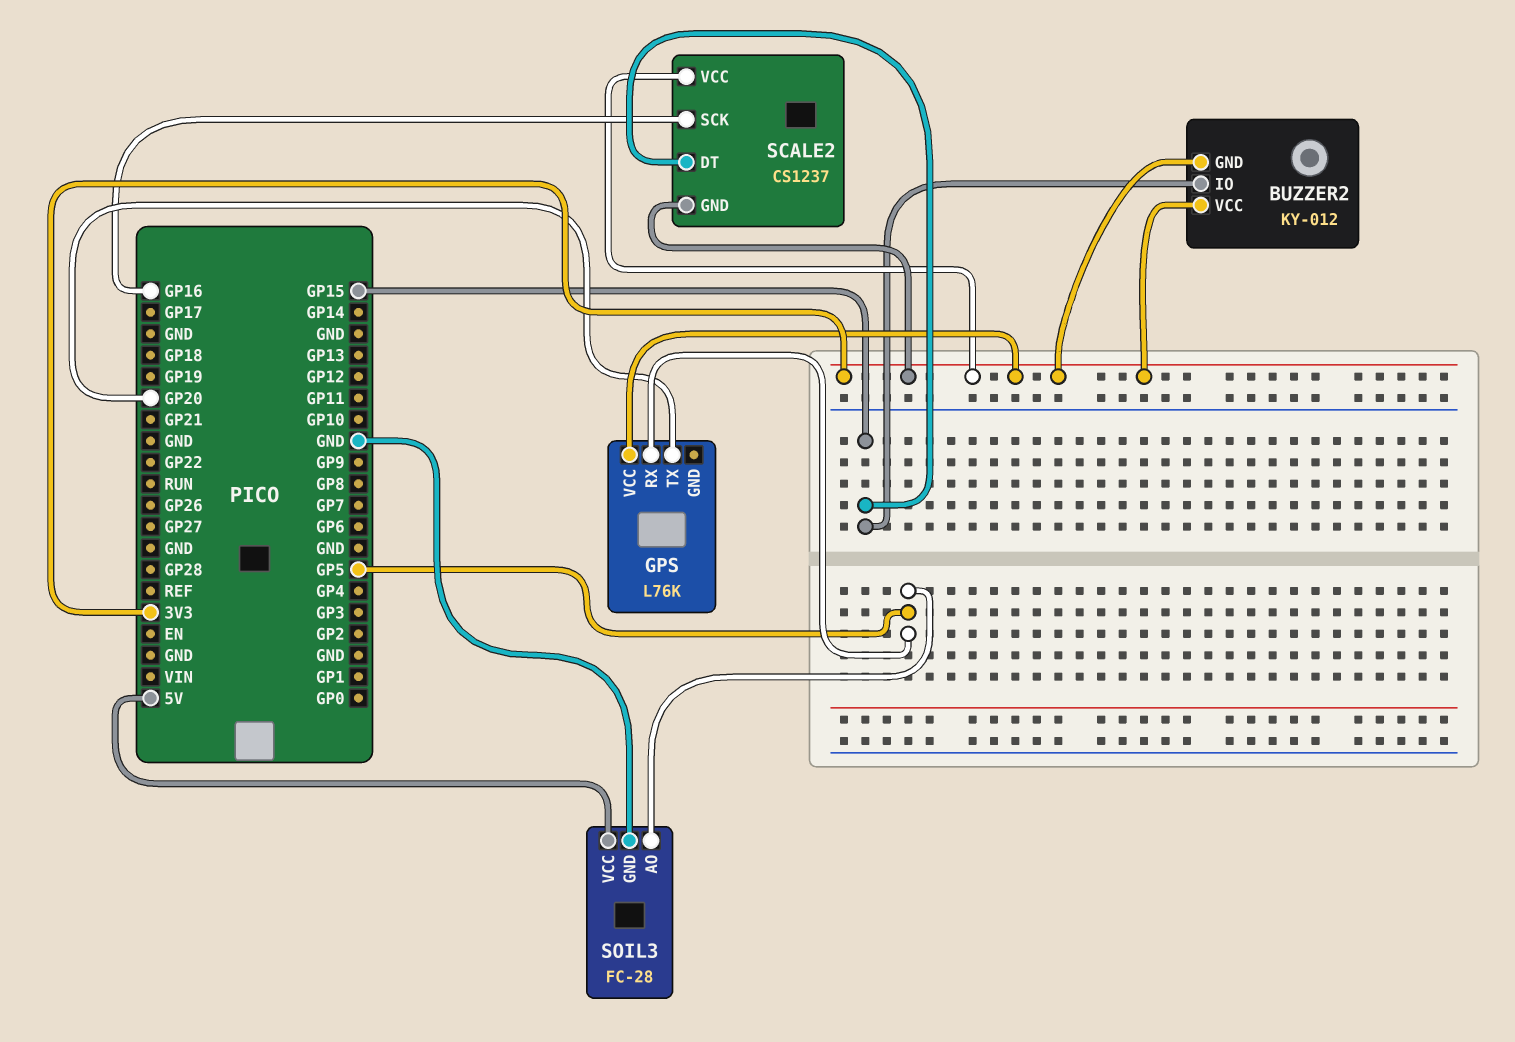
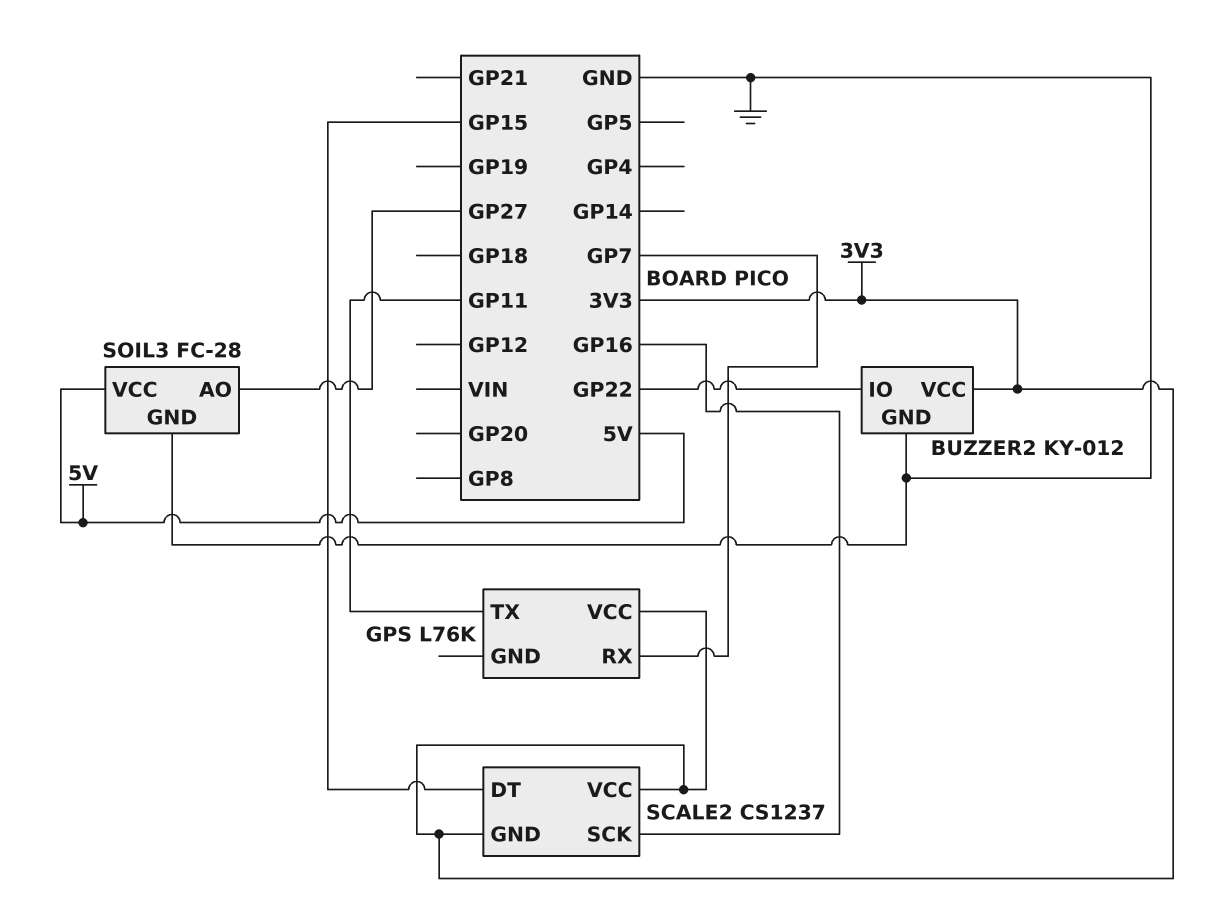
BUZZER2 pin GND: 3V3 -> GND
BUZZER2 pin IO: GP15 -> GP22
GPS pin RX: GP5 -> GP7
GPS pin TX: GP20 -> GP11
SOIL3 pin AO: GP5 -> GP27

